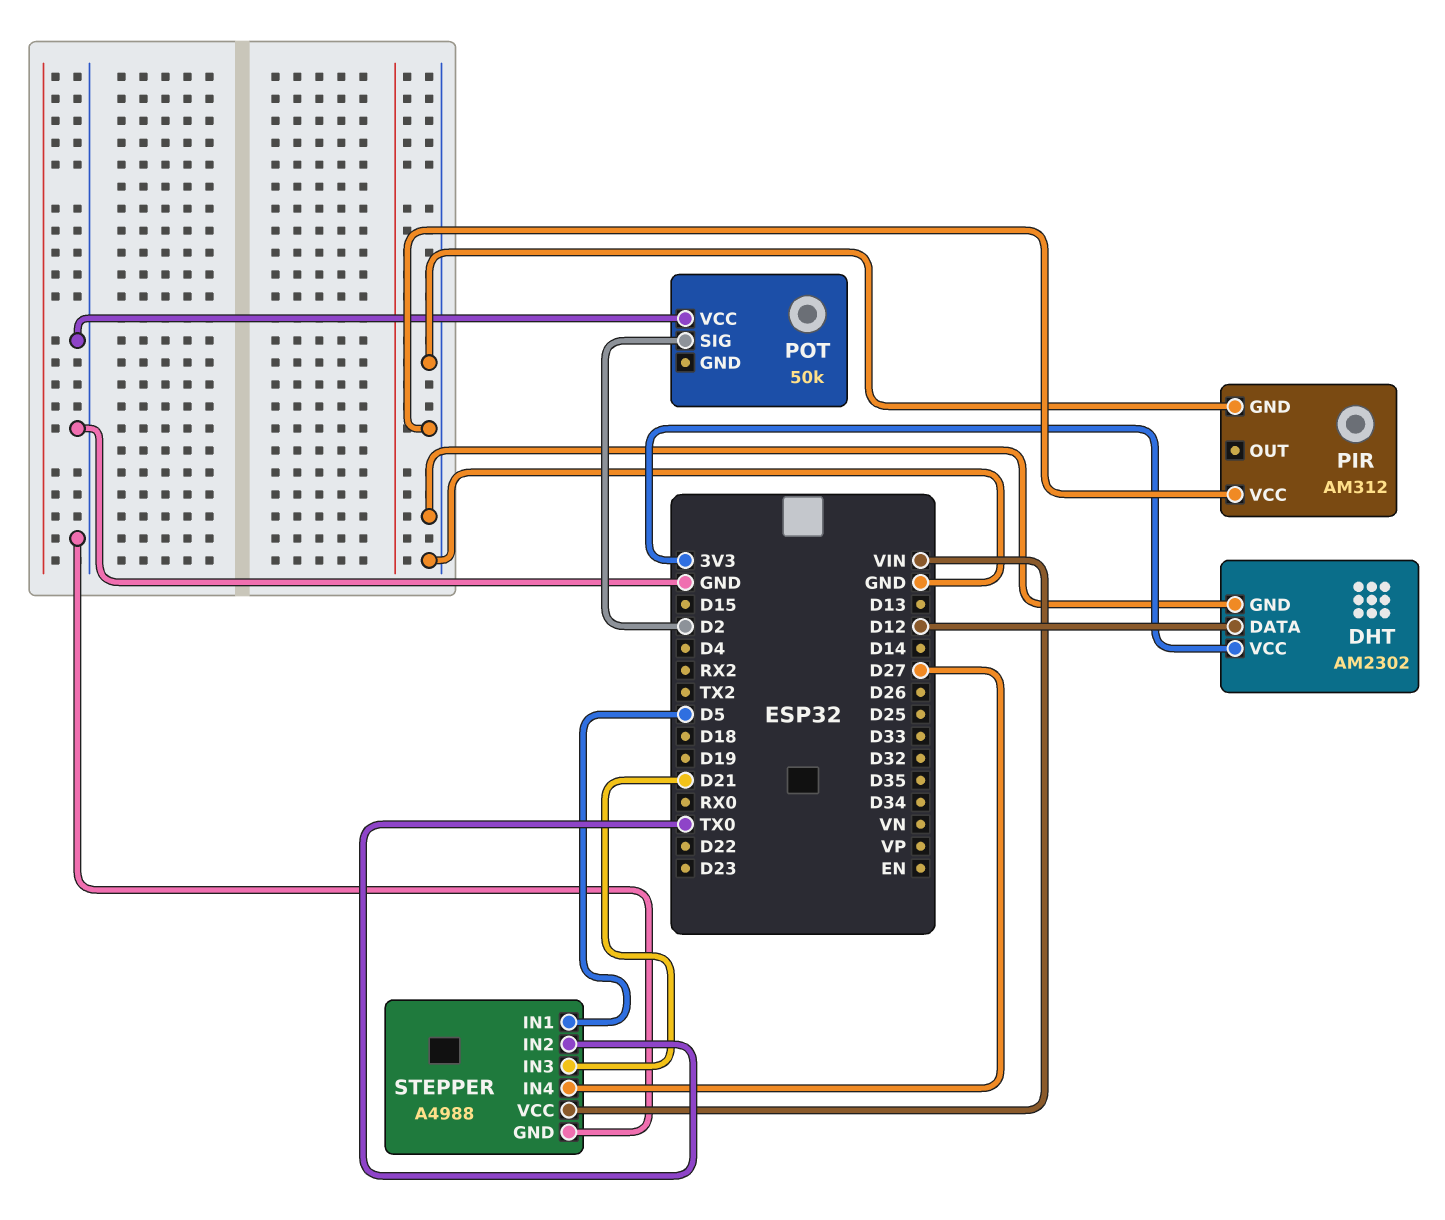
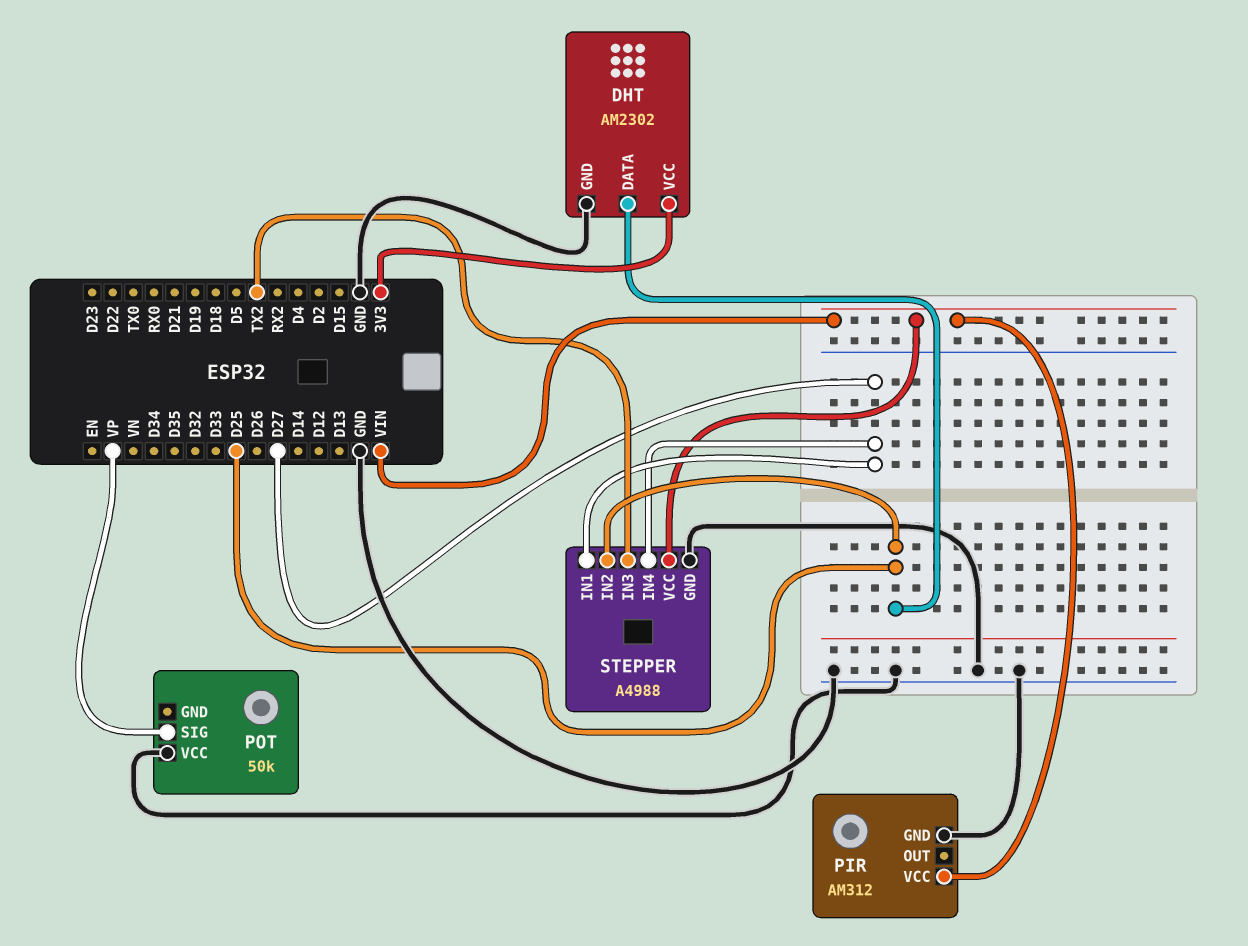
DHT pin DATA: D12 -> D25
PIR pin VCC: GND -> VIN
POT pin SIG: D2 -> VP
STEPPER pin IN1: D5 -> D27
STEPPER pin IN2: TX0 -> D25
STEPPER pin IN3: D21 -> TX2

